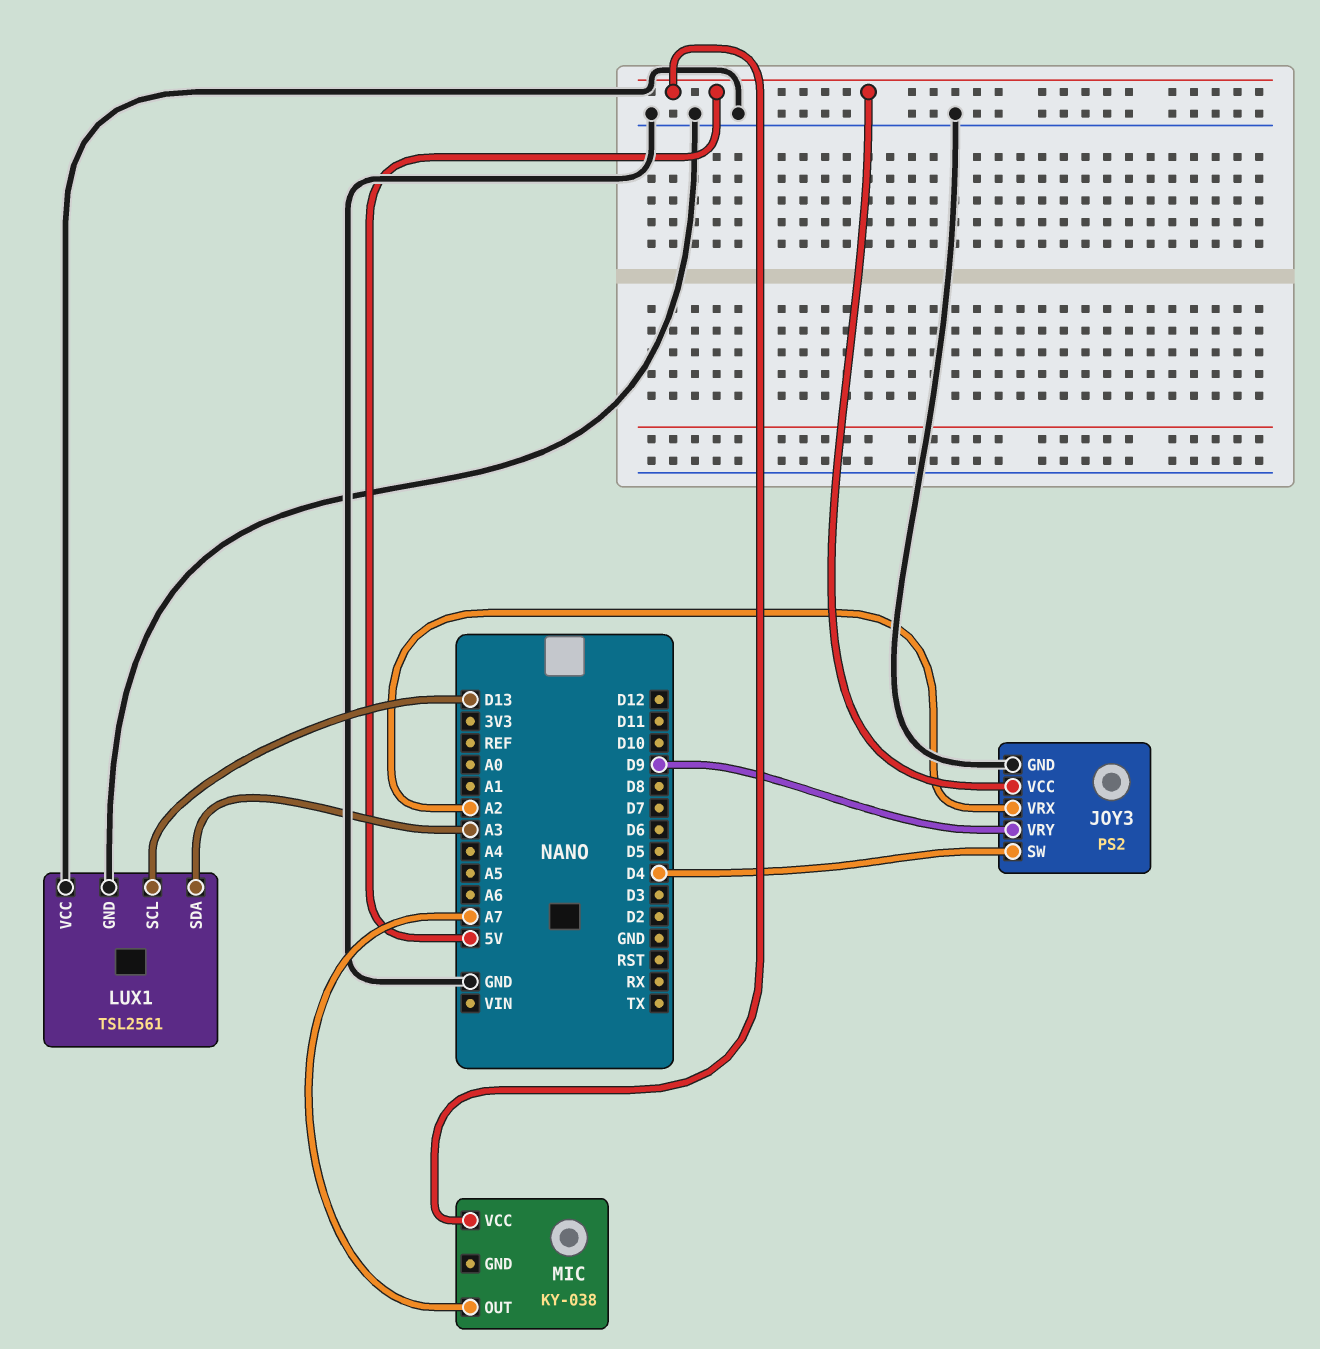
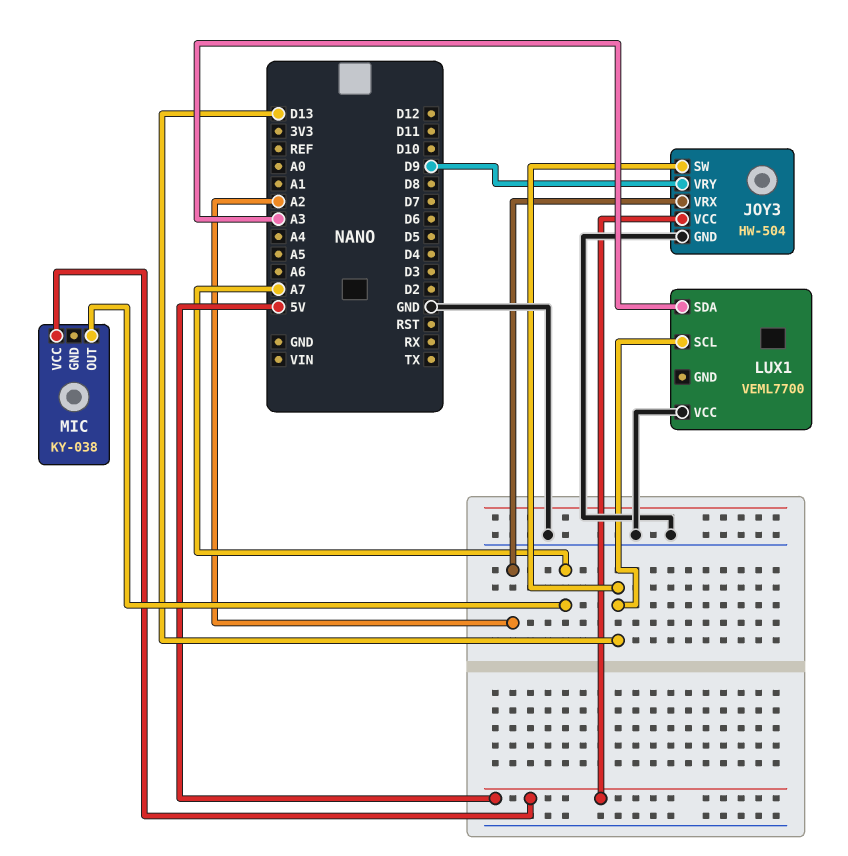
JOY3: PS2 -> HW-504
JOY3 pin SW: D4 -> D13
LUX1: TSL2561 -> VEML7700
LUX1 pin GND: GND -> none

